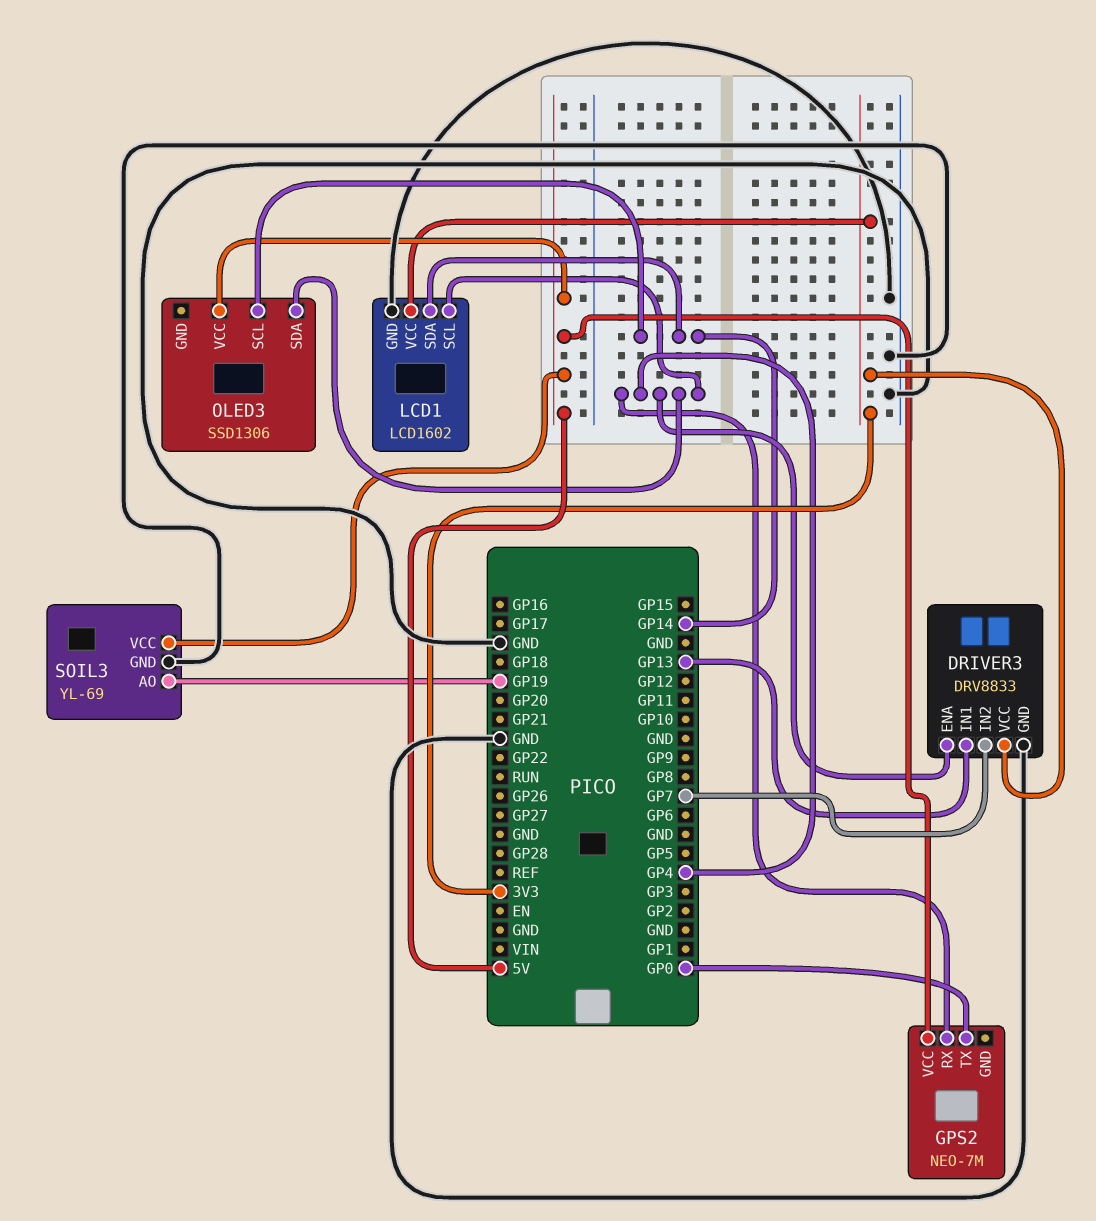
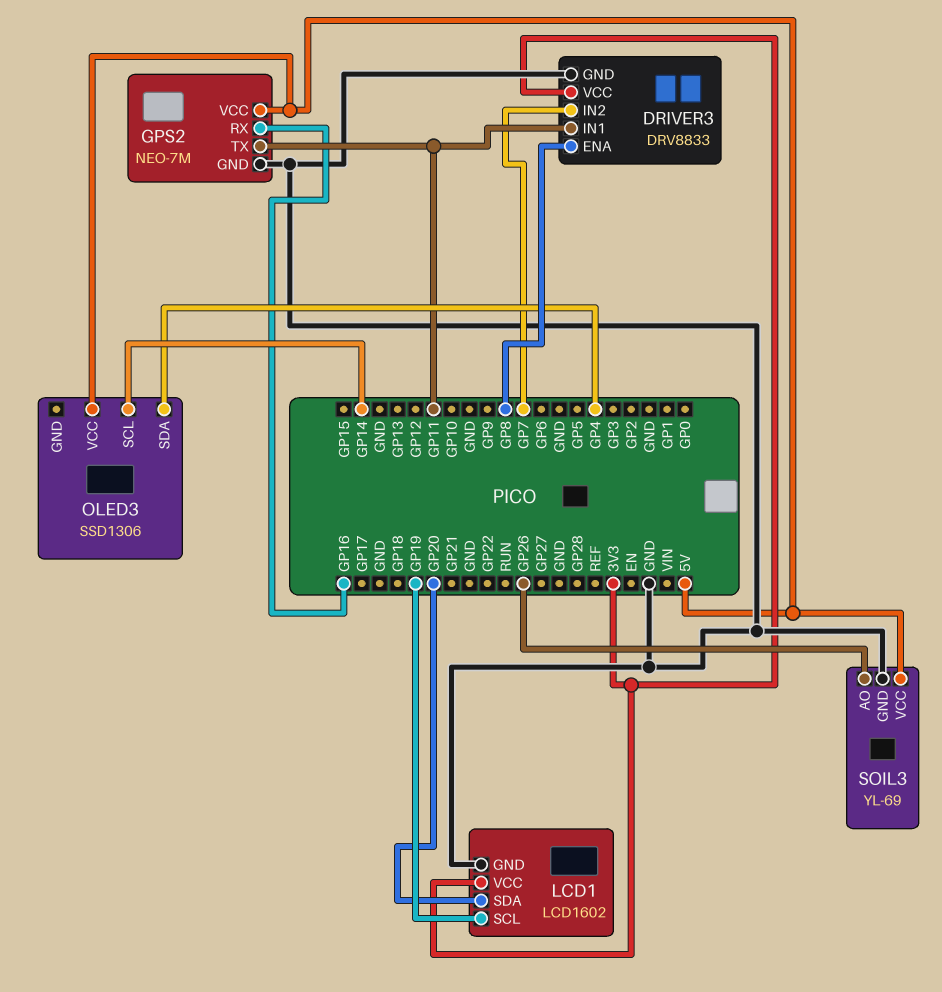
DRIVER3 pin ENA: GP4 -> GP8
DRIVER3 pin IN1: GP13 -> GP11
GPS2 pin GND: none -> GND
GPS2 pin RX: GP4 -> GP16
GPS2 pin TX: GP0 -> GP11
LCD1 pin SCL: GP4 -> GP19
LCD1 pin SDA: GP14 -> GP20
SOIL3 pin AO: GP19 -> GP26

